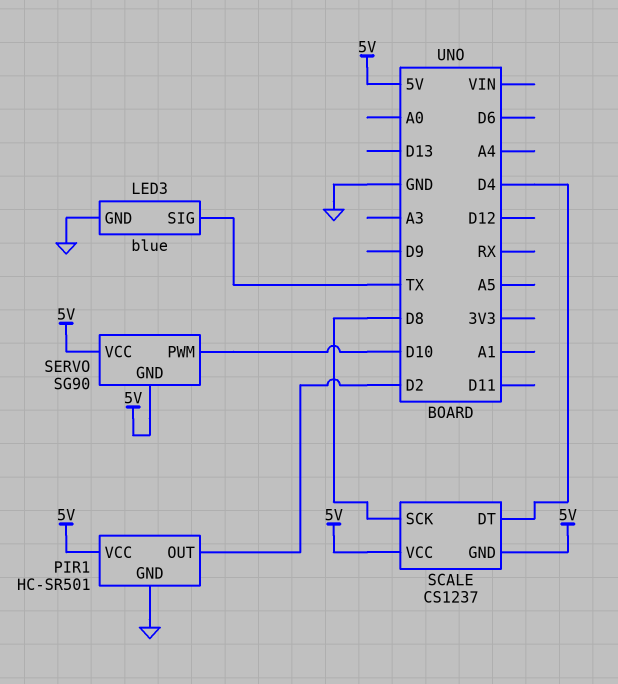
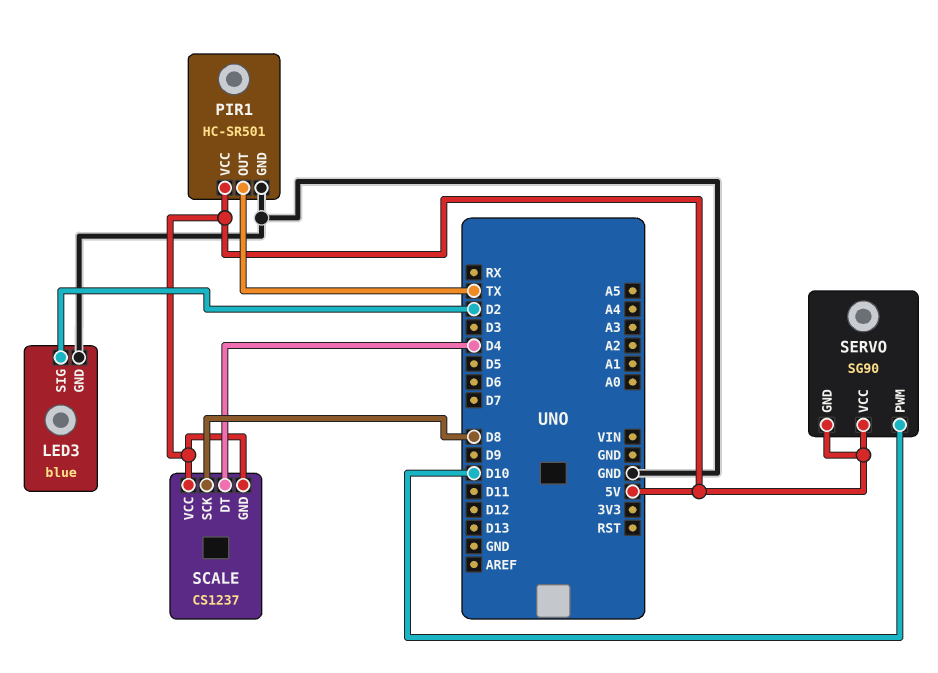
LED3 pin SIG: TX -> D2
PIR1 pin OUT: D2 -> TX

